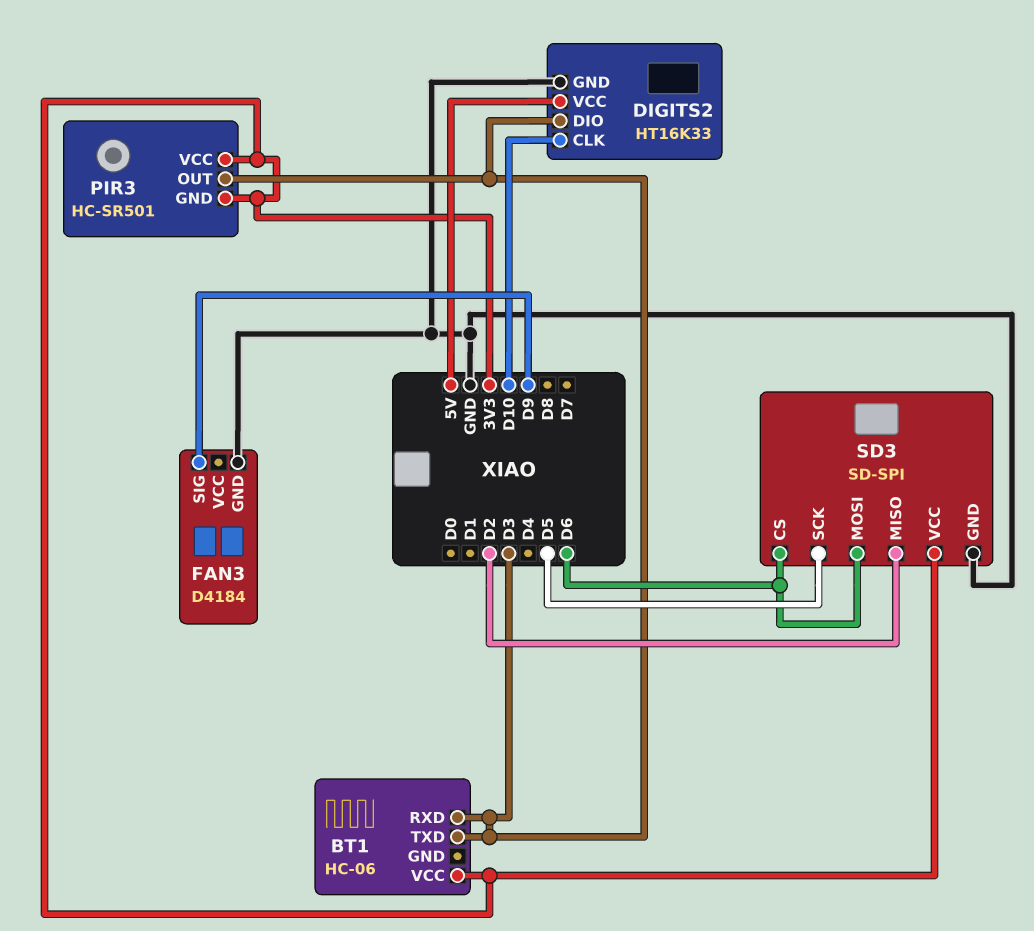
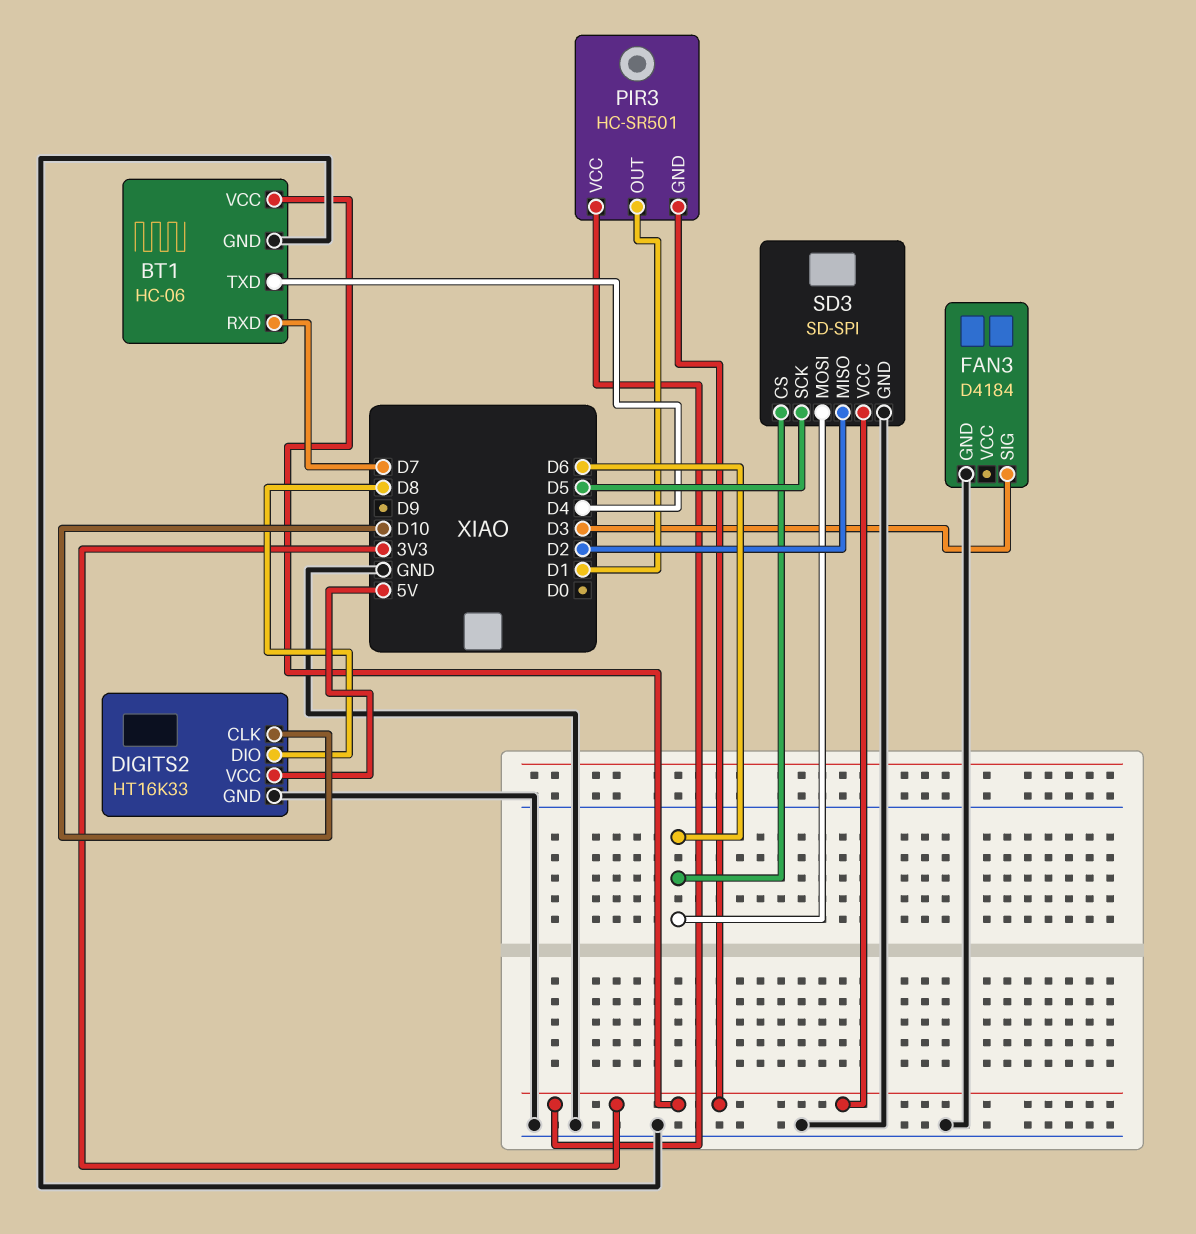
BT1 pin GND: none -> GND
BT1 pin RXD: D3 -> D7
BT1 pin TXD: D3 -> D4
DIGITS2 pin DIO: D3 -> D8
FAN3 pin SIG: D9 -> D3
PIR3 pin OUT: D3 -> D1

